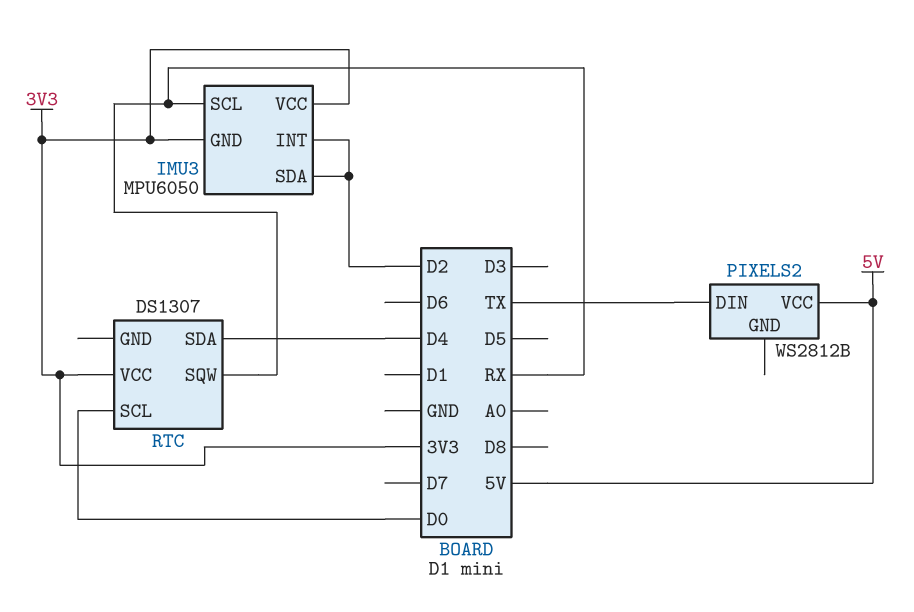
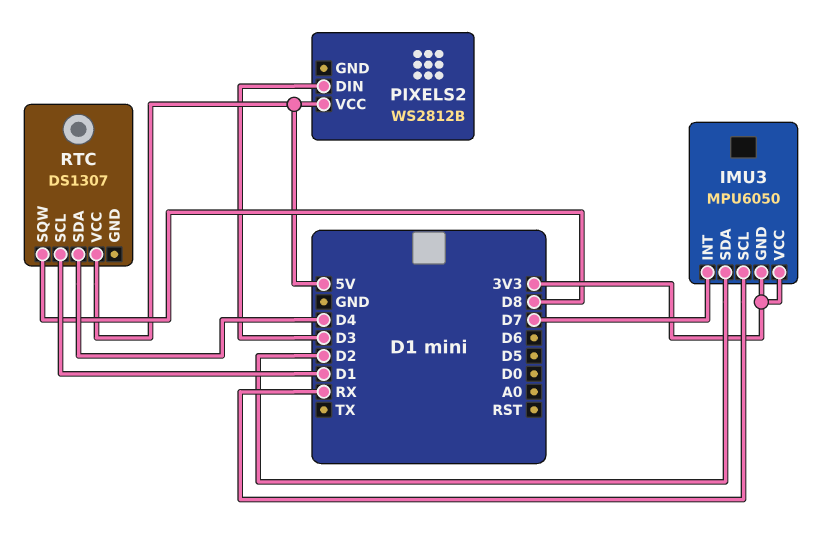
IMU3 pin INT: D2 -> D7
PIXELS2 pin DIN: TX -> D3
RTC pin SCL: D0 -> D1
RTC pin SQW: RX -> D8
RTC pin VCC: 3V3 -> 5V

